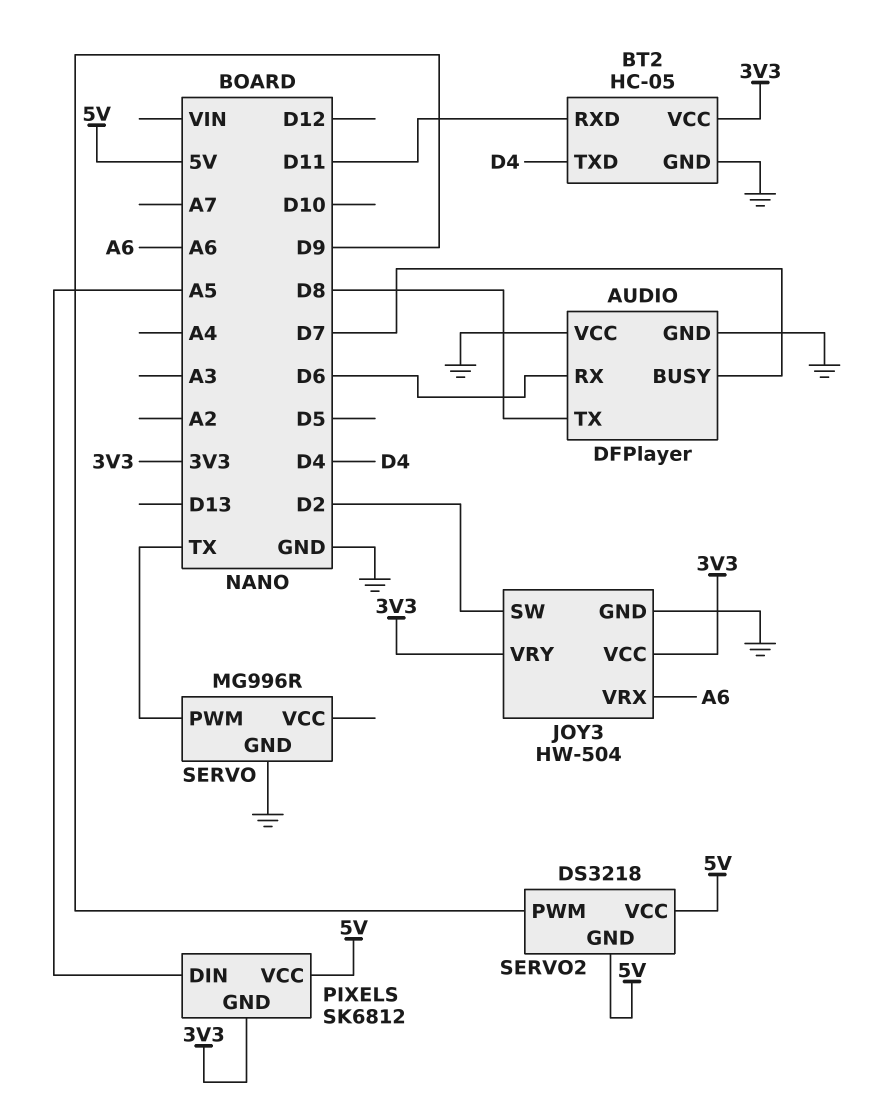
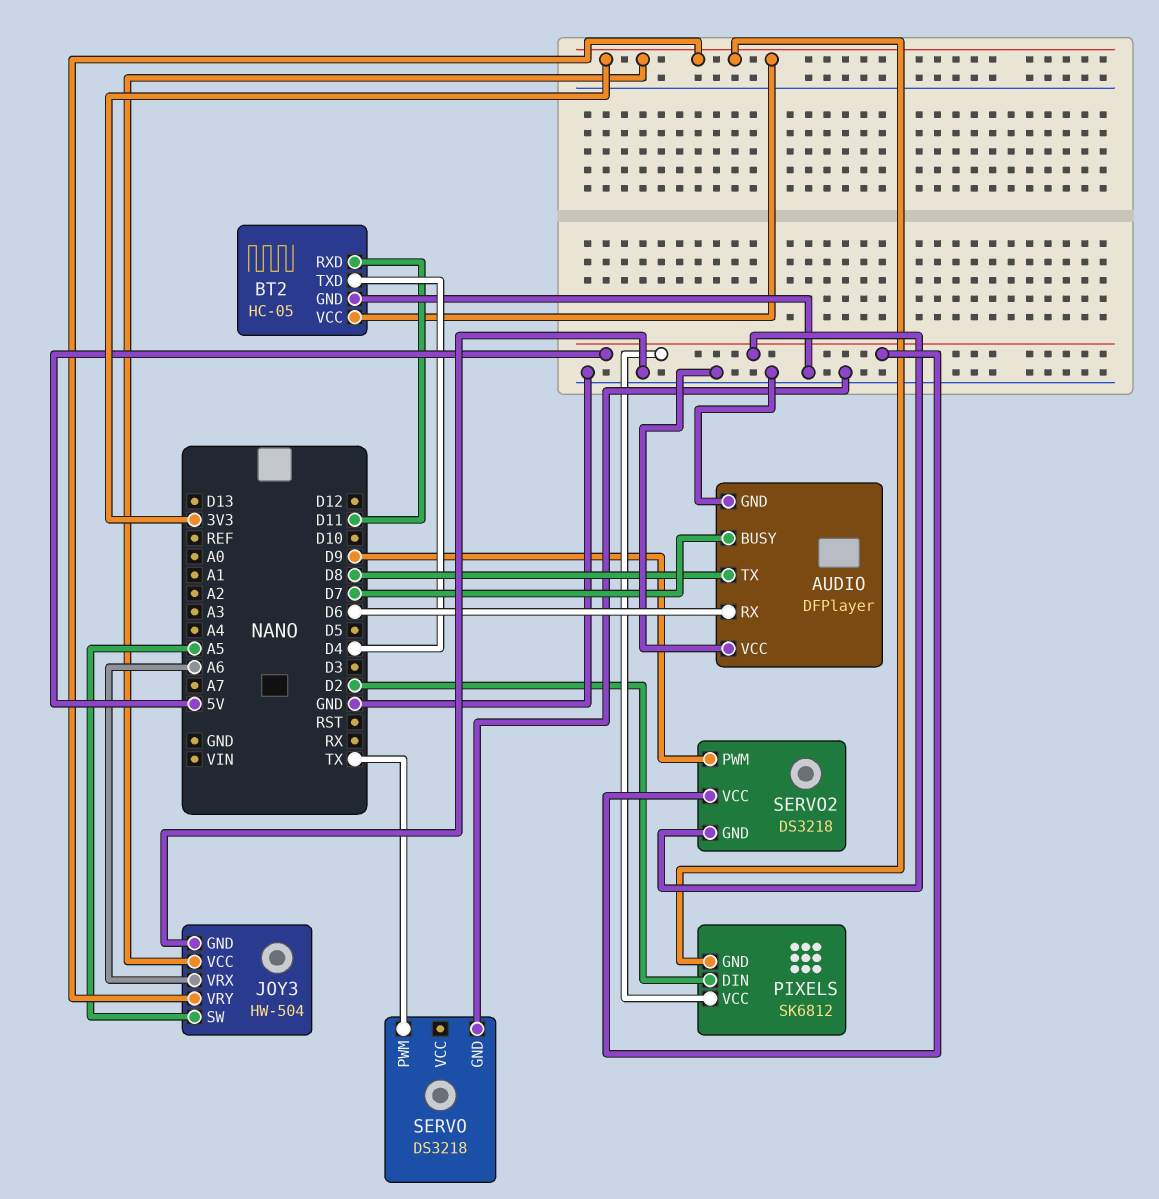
JOY3 pin SW: D2 -> A5
PIXELS pin DIN: A5 -> D2
SERVO: MG996R -> DS3218

